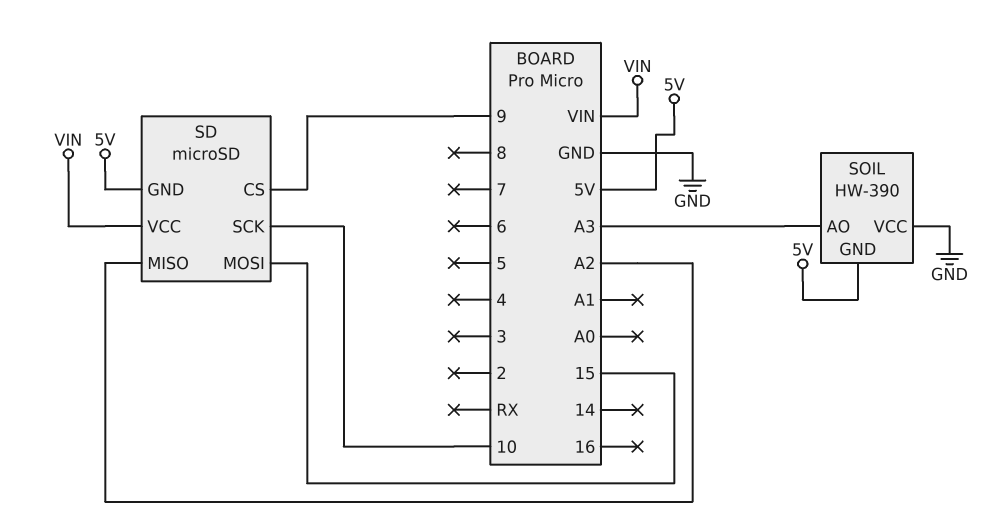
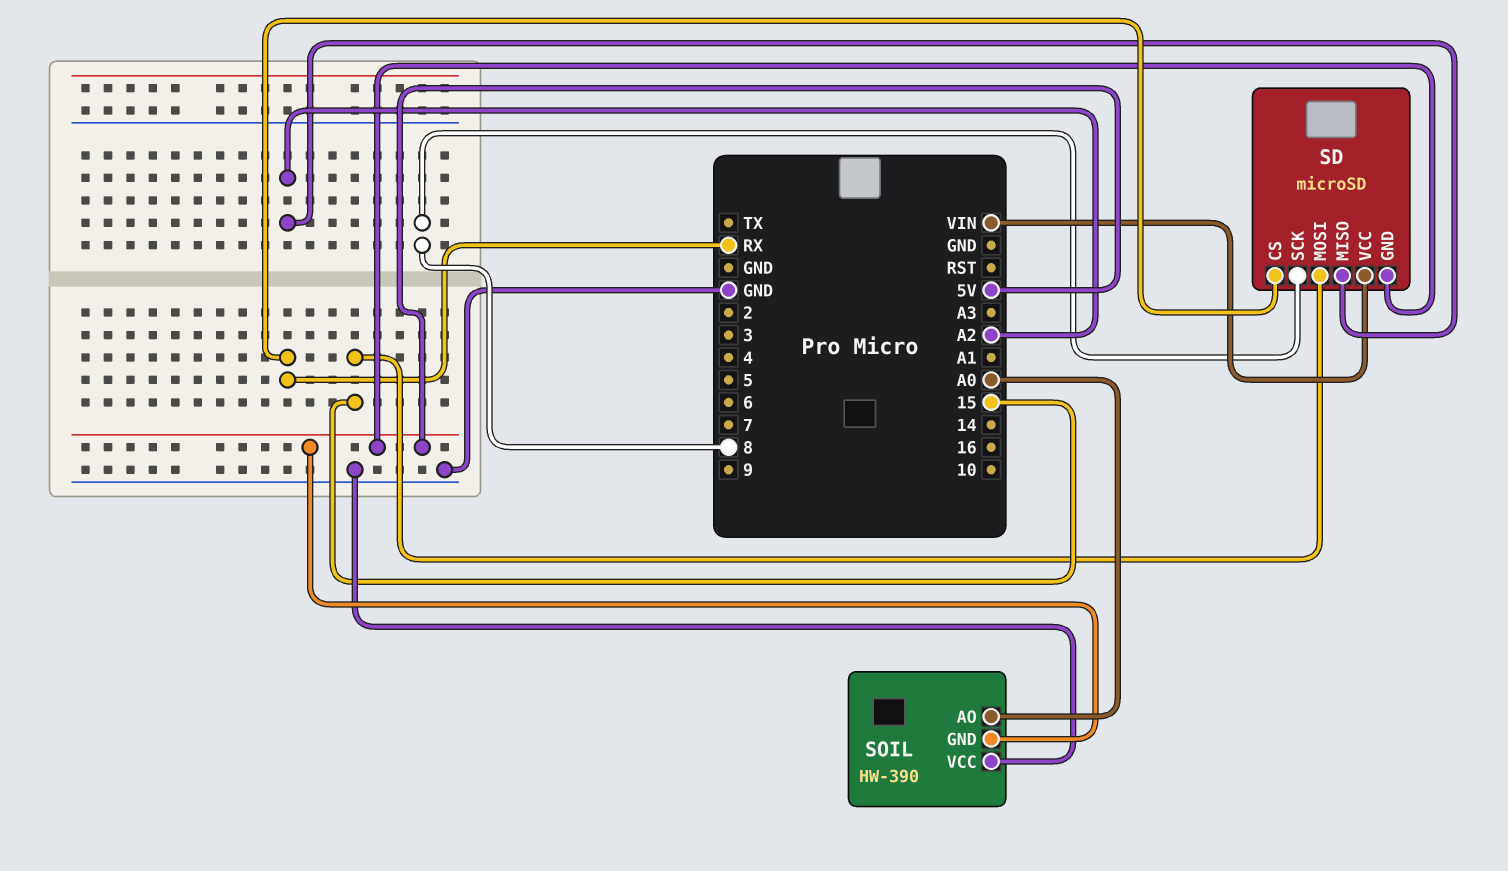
SD pin CS: 9 -> RX
SD pin SCK: 10 -> 8
SOIL pin AO: A3 -> A0

